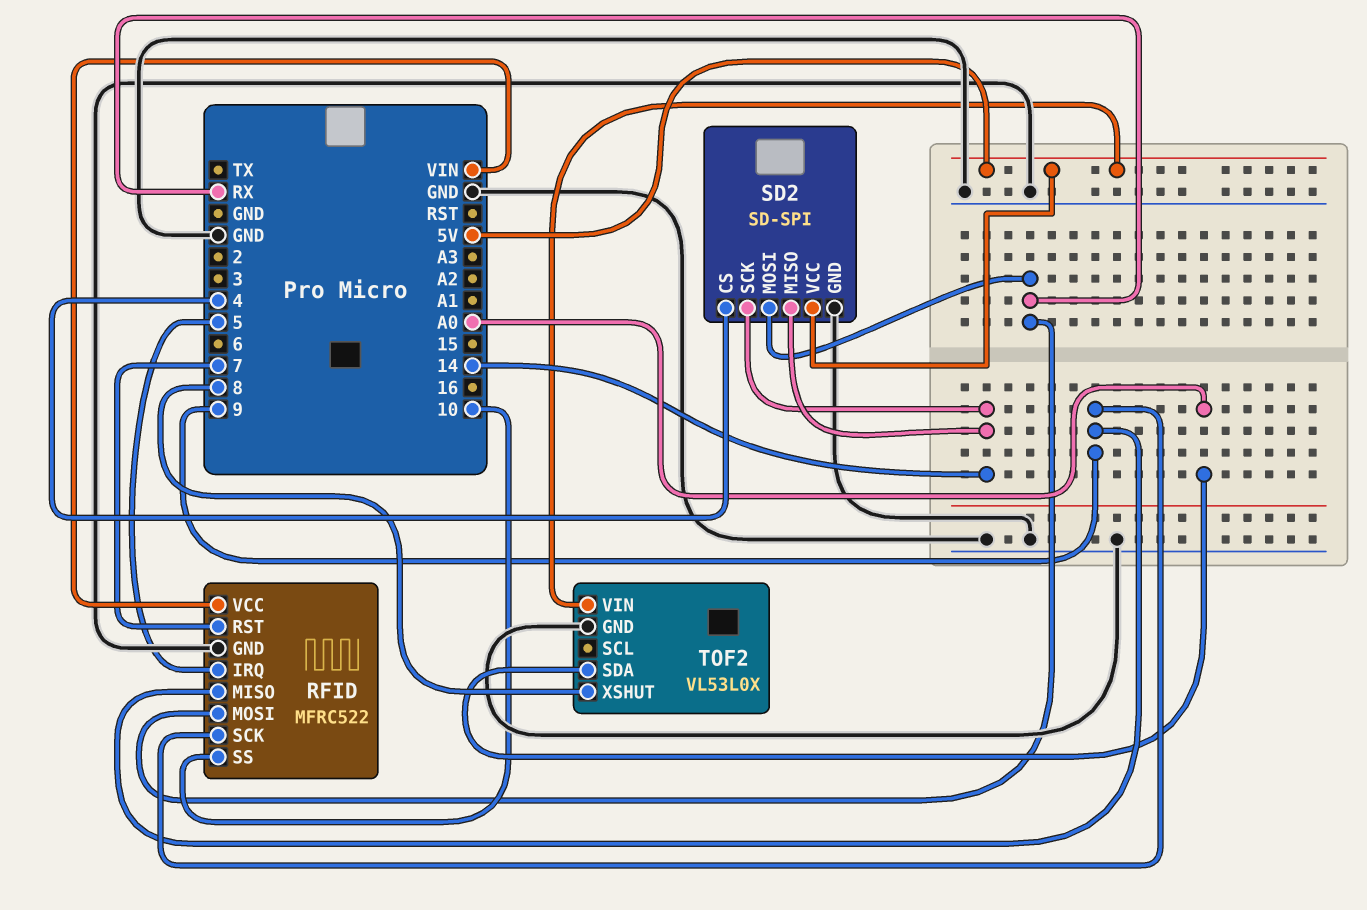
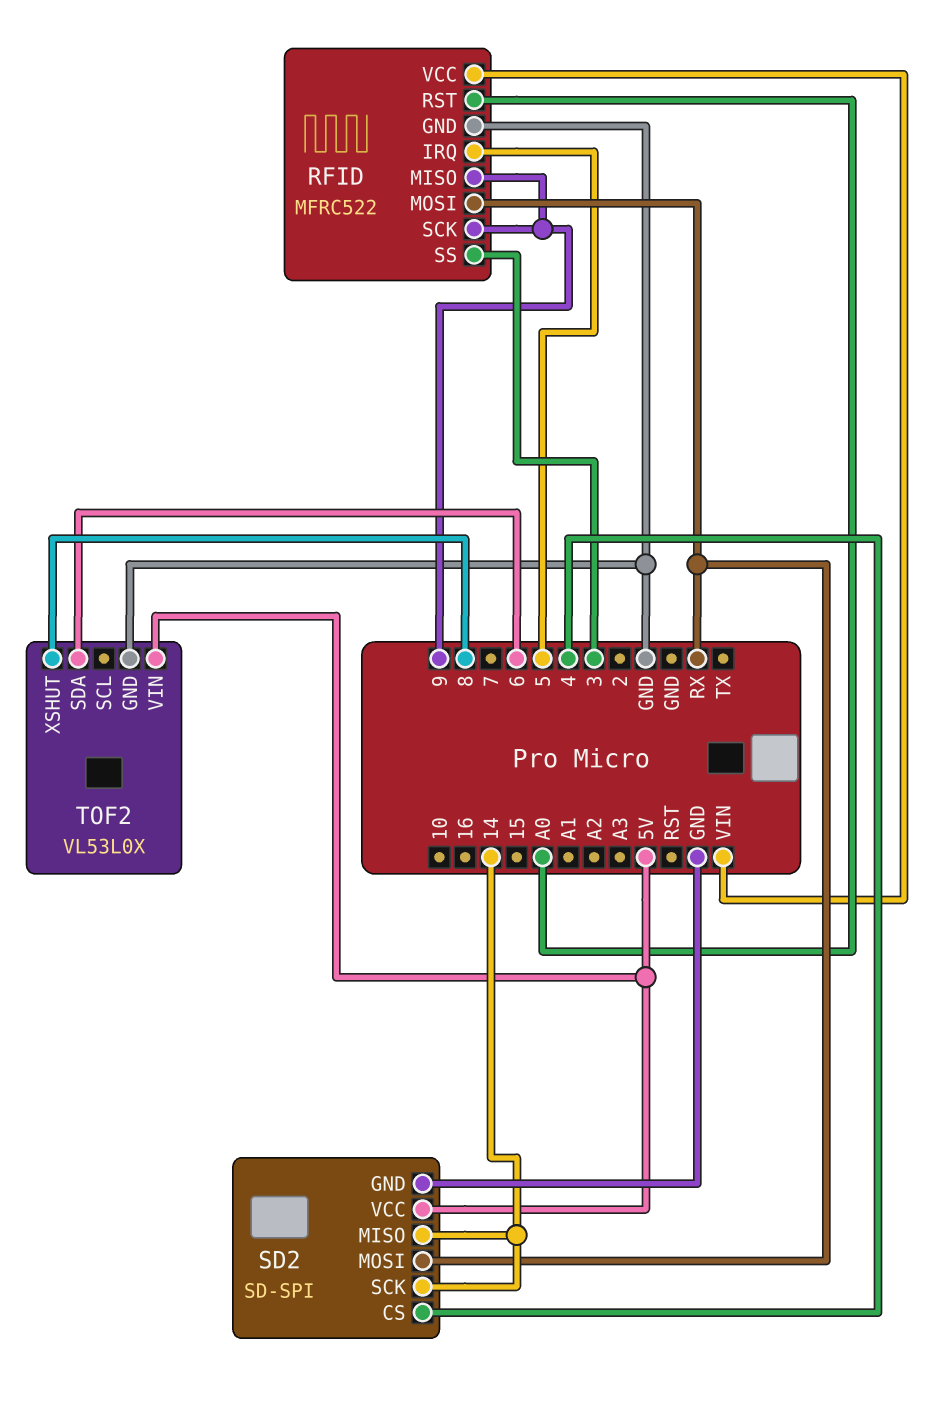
RFID pin RST: 7 -> A0
RFID pin SS: 10 -> 3
TOF2 pin SDA: A0 -> 6

